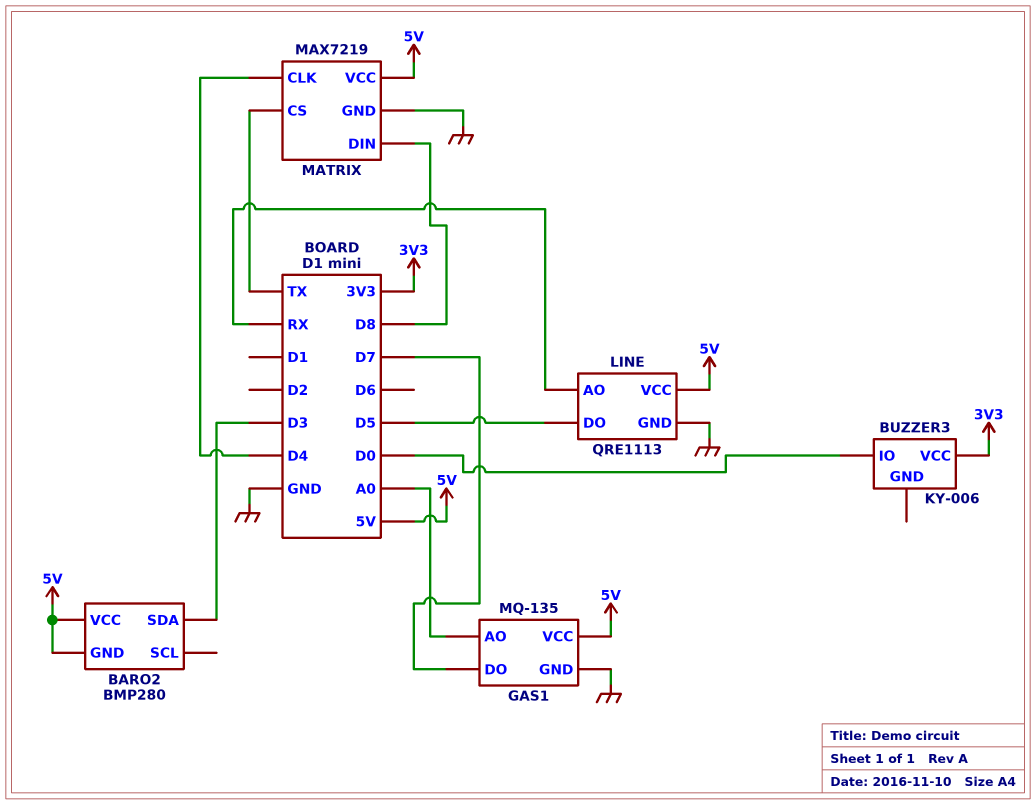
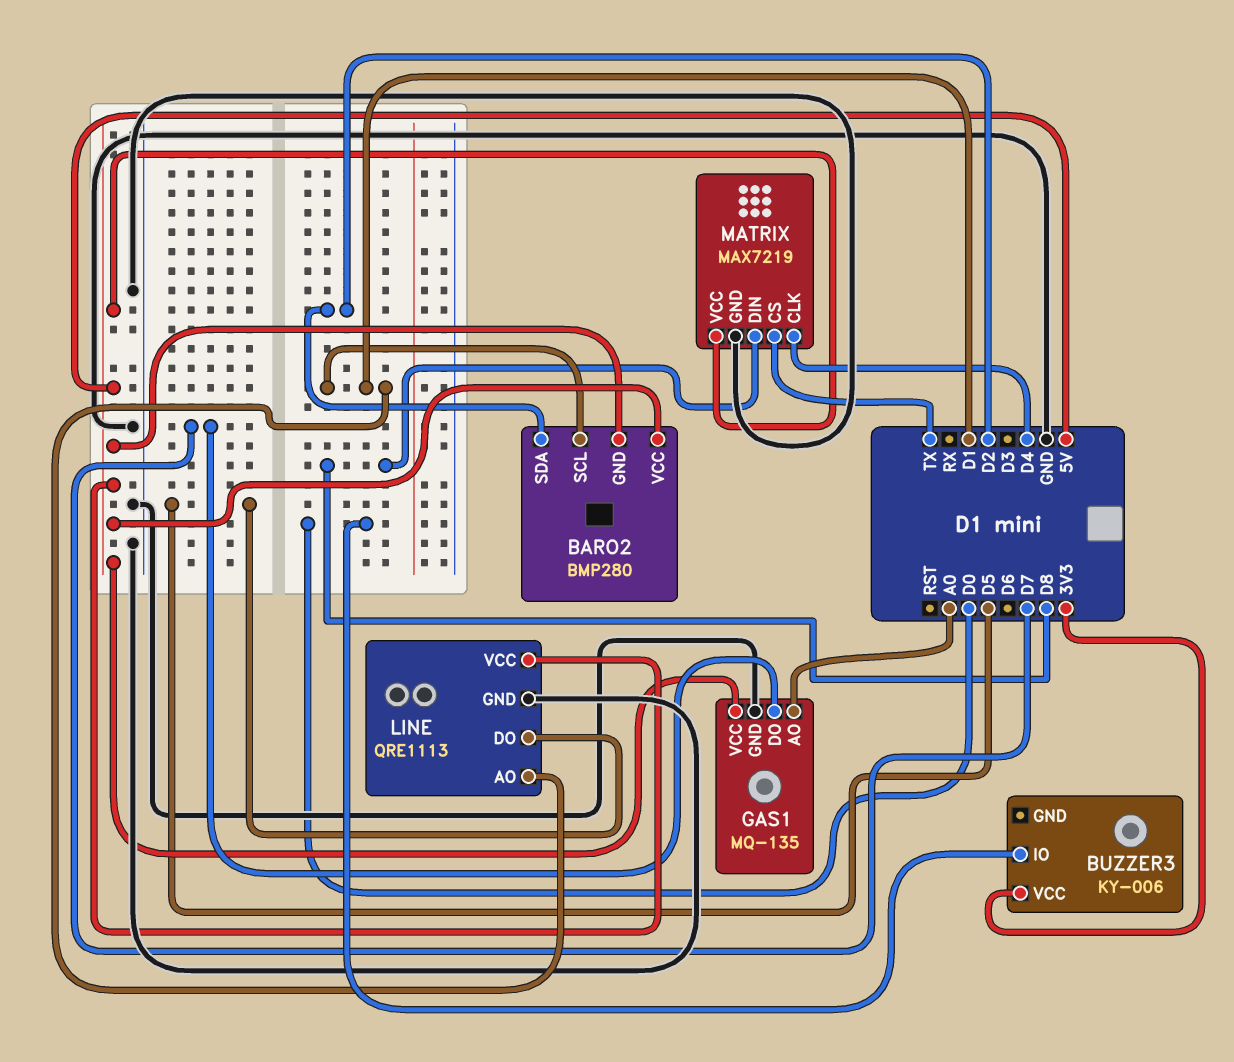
BARO2 pin SCL: none -> D1
BARO2 pin SDA: D3 -> D2
LINE pin AO: RX -> D1

